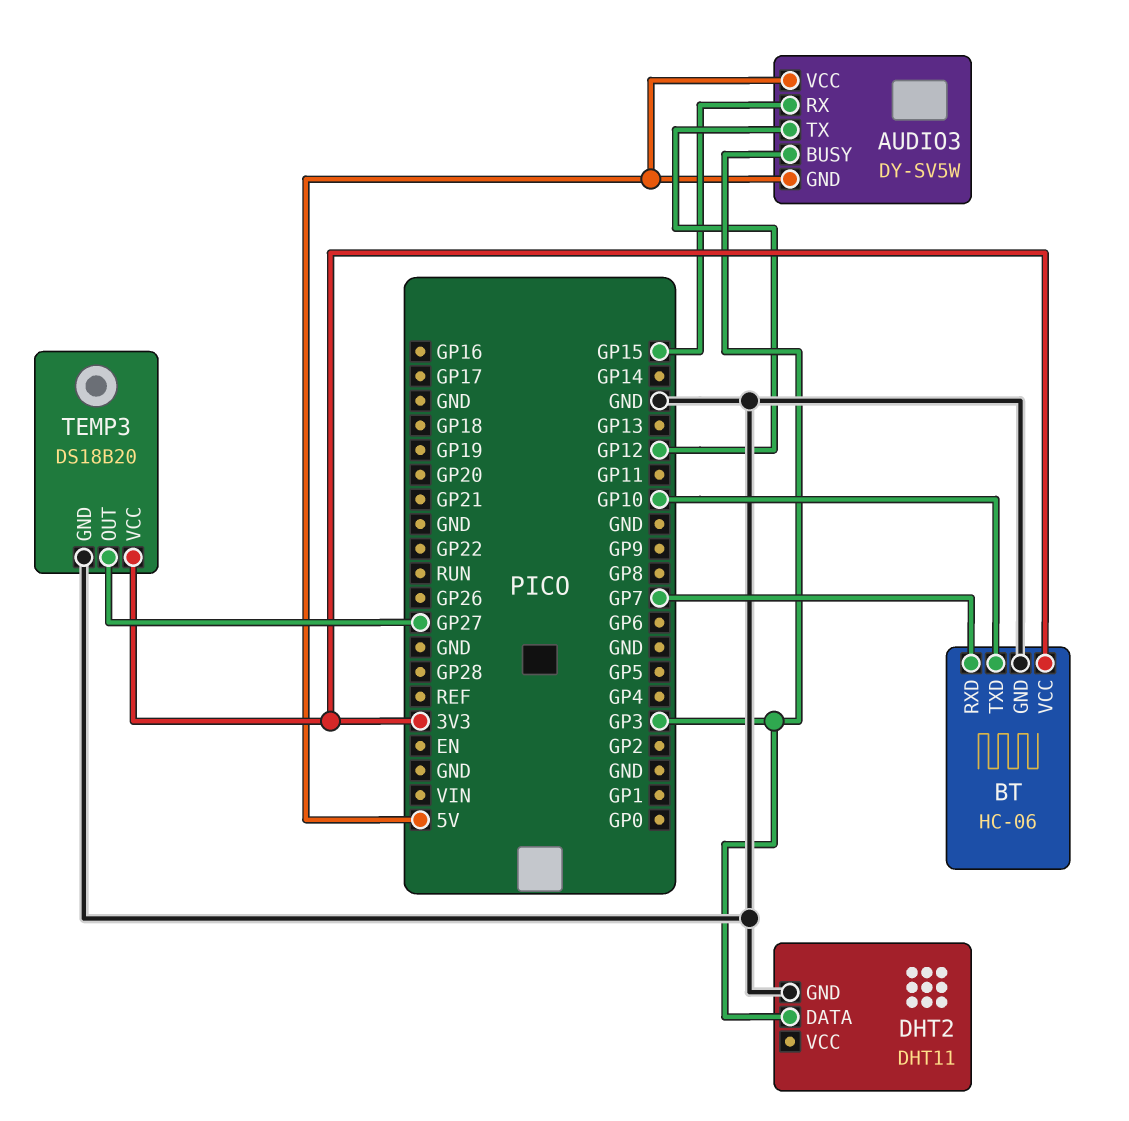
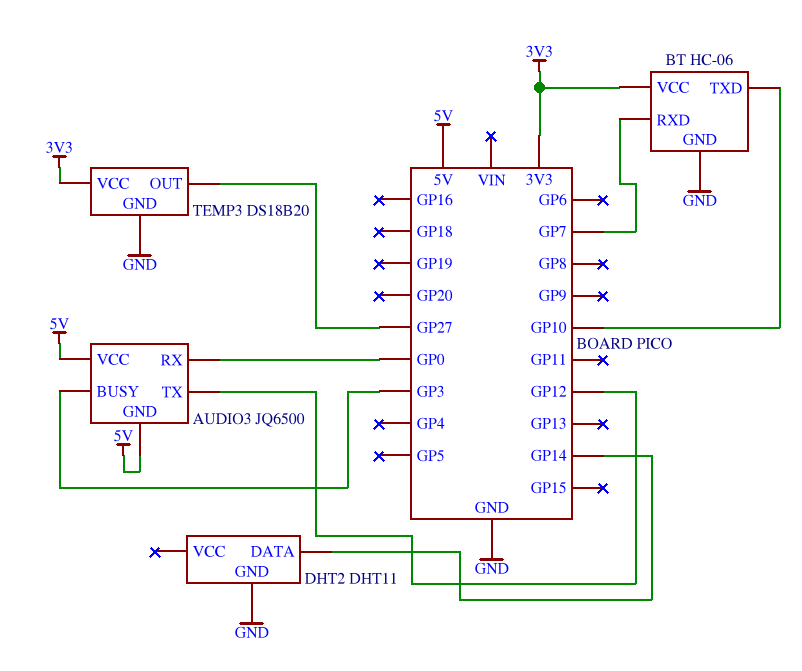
AUDIO3: DY-SV5W -> JQ6500
AUDIO3 pin RX: GP15 -> GP0
DHT2 pin DATA: GP3 -> GP14

